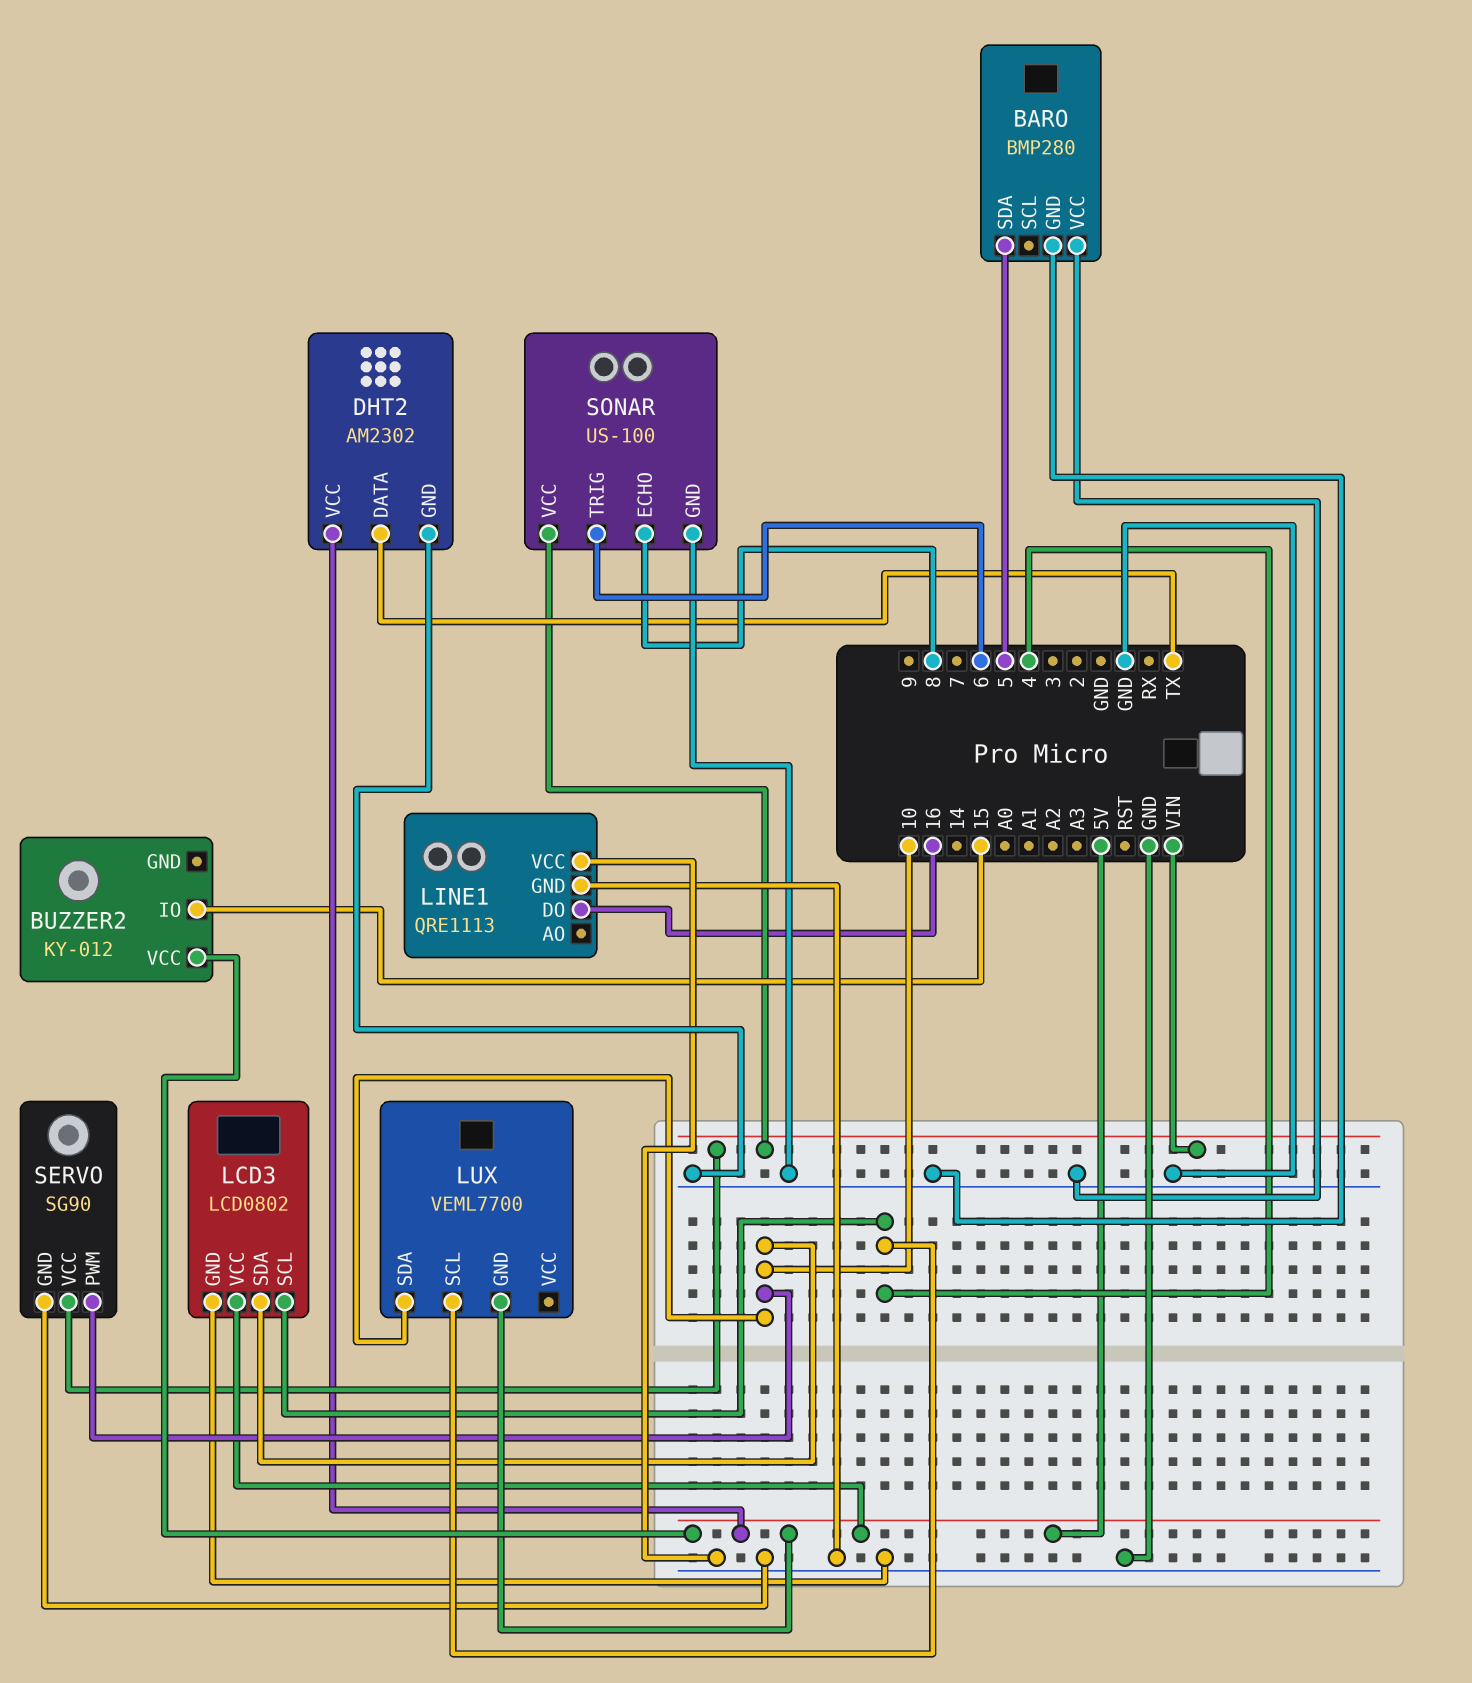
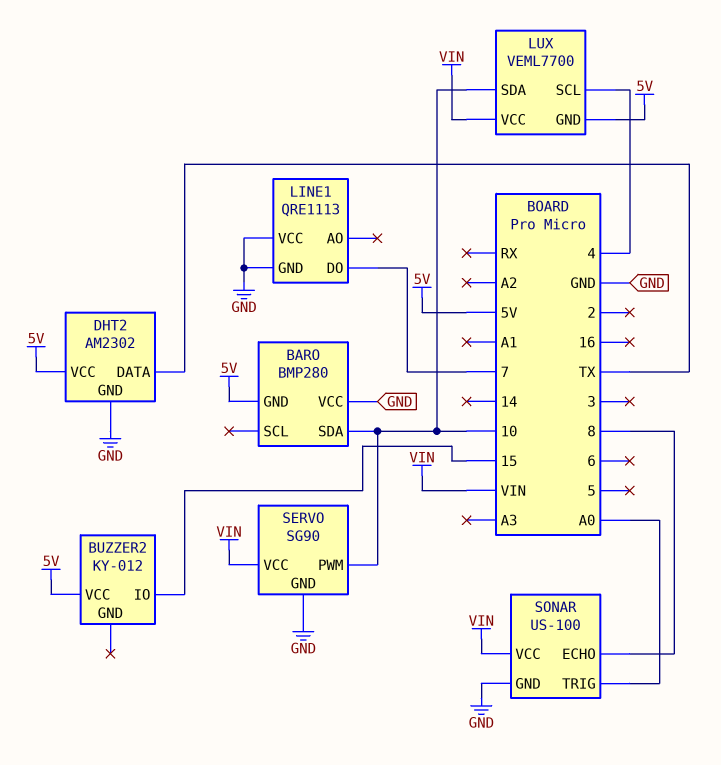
BARO pin GND: GND -> 5V
BARO pin SDA: 5 -> 10
LCD3: LCD0802 -> none
LCD3 pin GND: GND -> none
LCD3 pin SCL: 4 -> none
LCD3 pin SDA: 10 -> none
LCD3 pin VCC: 5V -> none
LINE1 pin DO: 16 -> 7
LUX pin VCC: none -> VIN
SONAR pin TRIG: 6 -> A0

